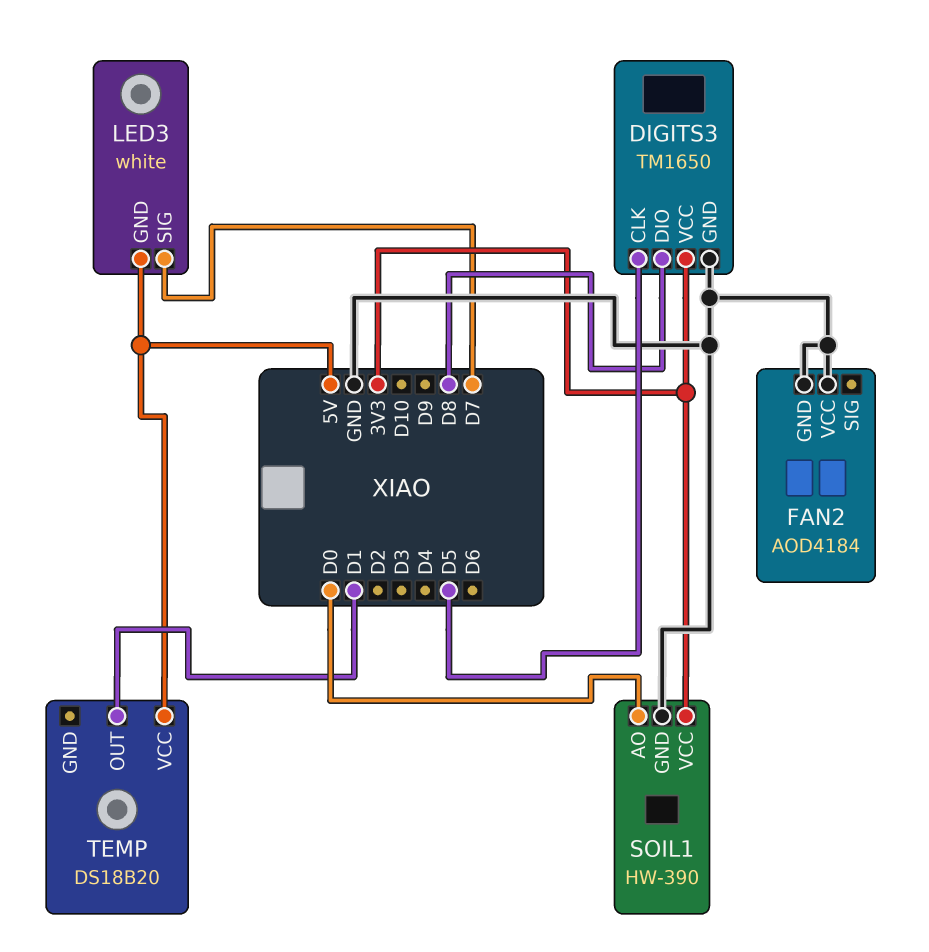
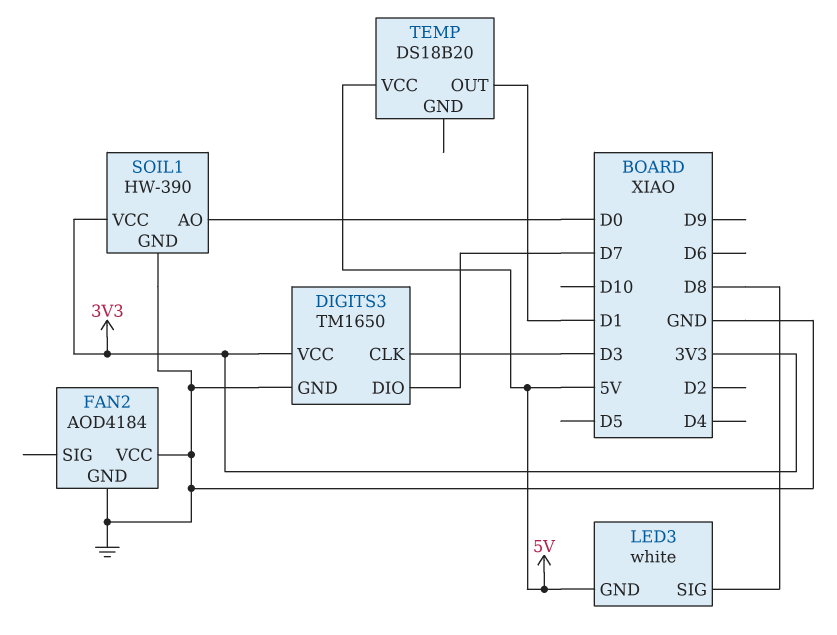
DIGITS3 pin CLK: D5 -> D3
DIGITS3 pin DIO: D8 -> D7
LED3 pin SIG: D7 -> D8

